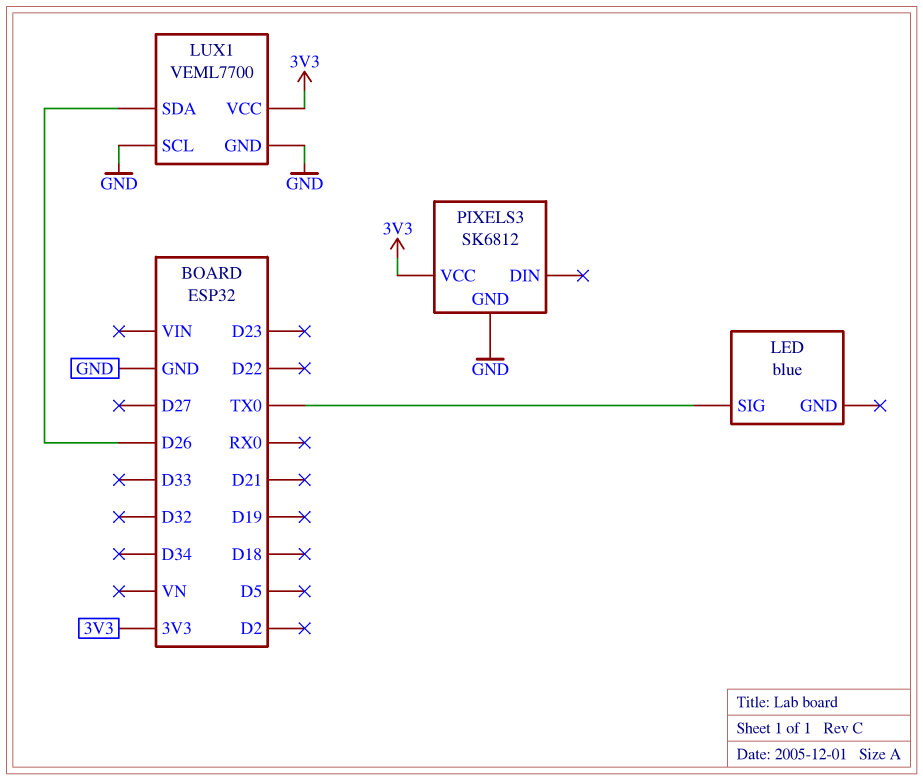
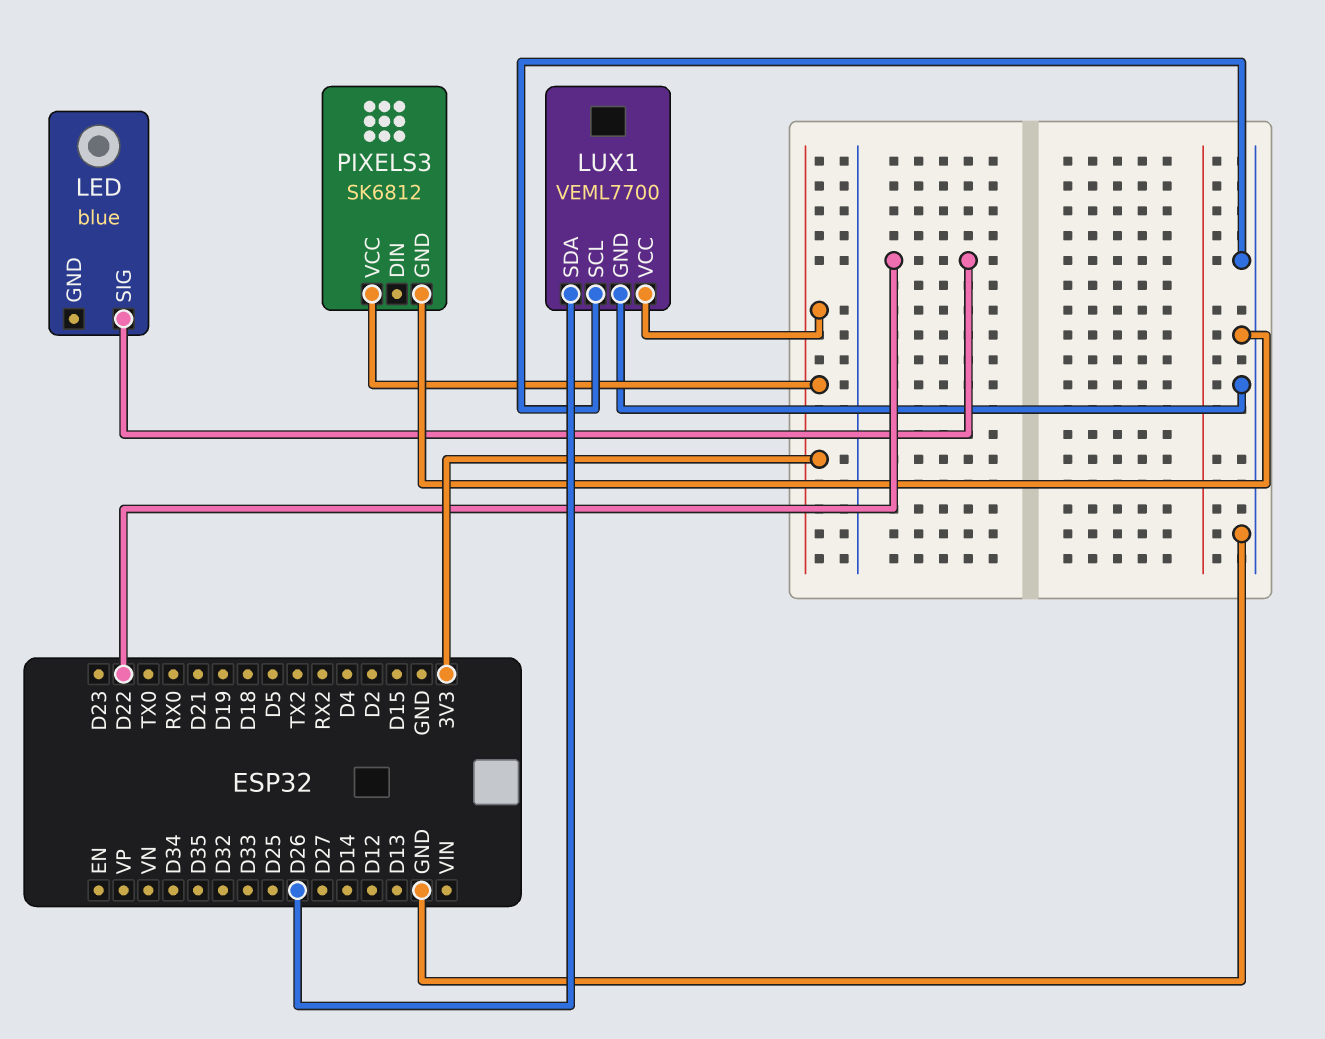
LED pin SIG: TX0 -> D22

